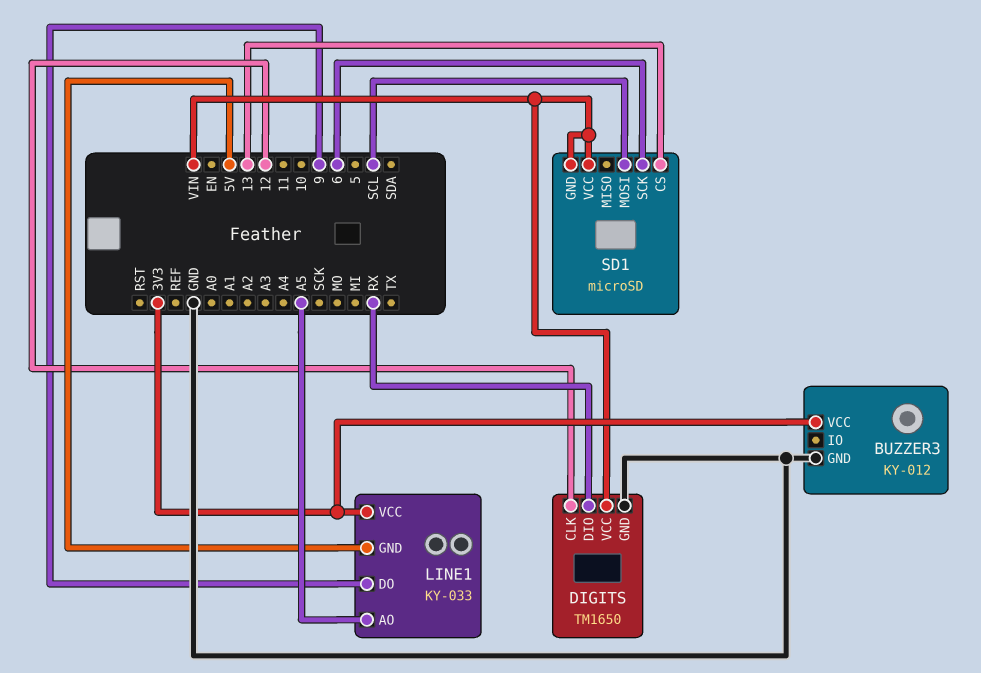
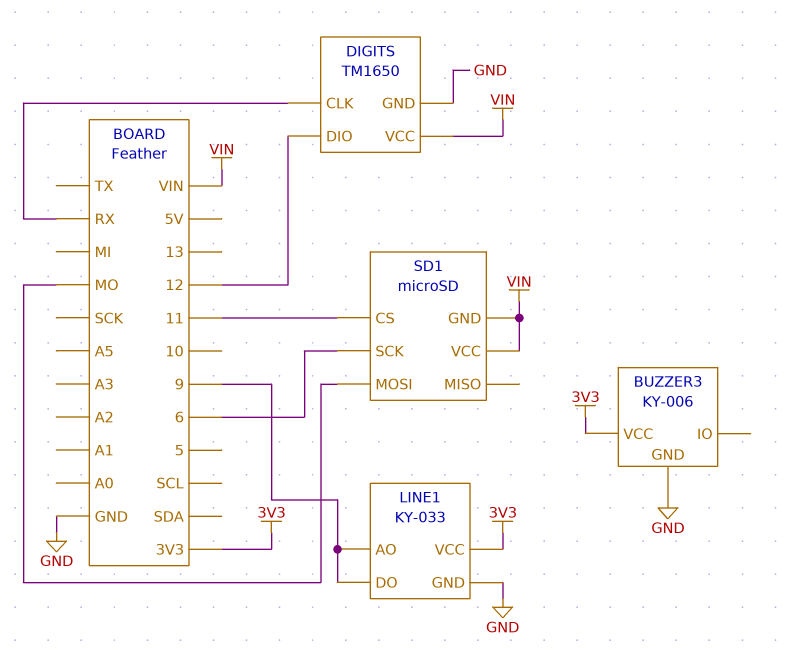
BUZZER3: KY-012 -> KY-006
DIGITS pin CLK: 12 -> RX
DIGITS pin DIO: RX -> 12
LINE1 pin AO: A5 -> 9
LINE1 pin GND: 5V -> GND
SD1 pin CS: 13 -> 11
SD1 pin MOSI: SCL -> MO

